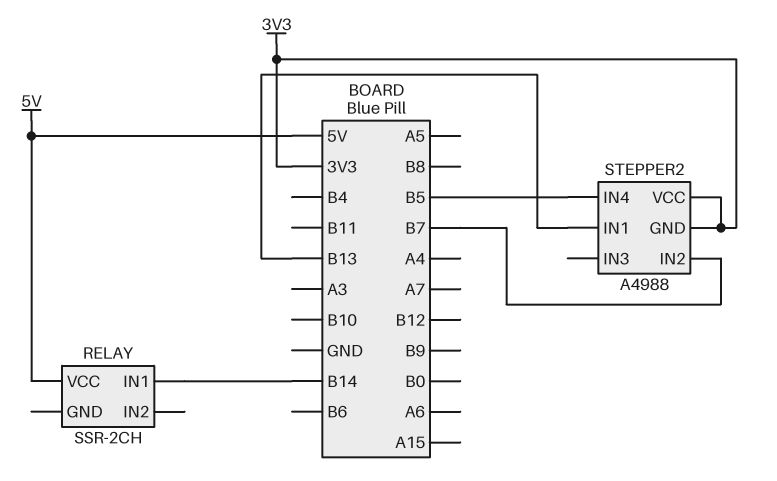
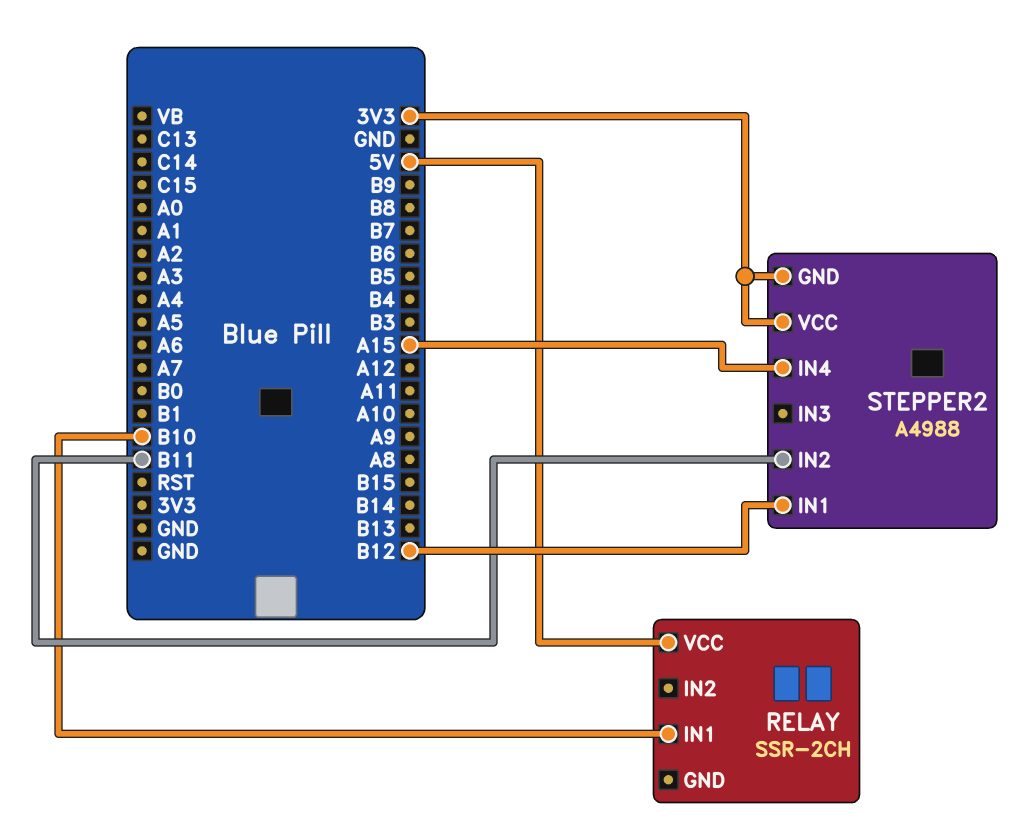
RELAY pin IN1: B14 -> B10
STEPPER2 pin IN1: B13 -> B12
STEPPER2 pin IN2: B7 -> B11
STEPPER2 pin IN4: B5 -> A15

